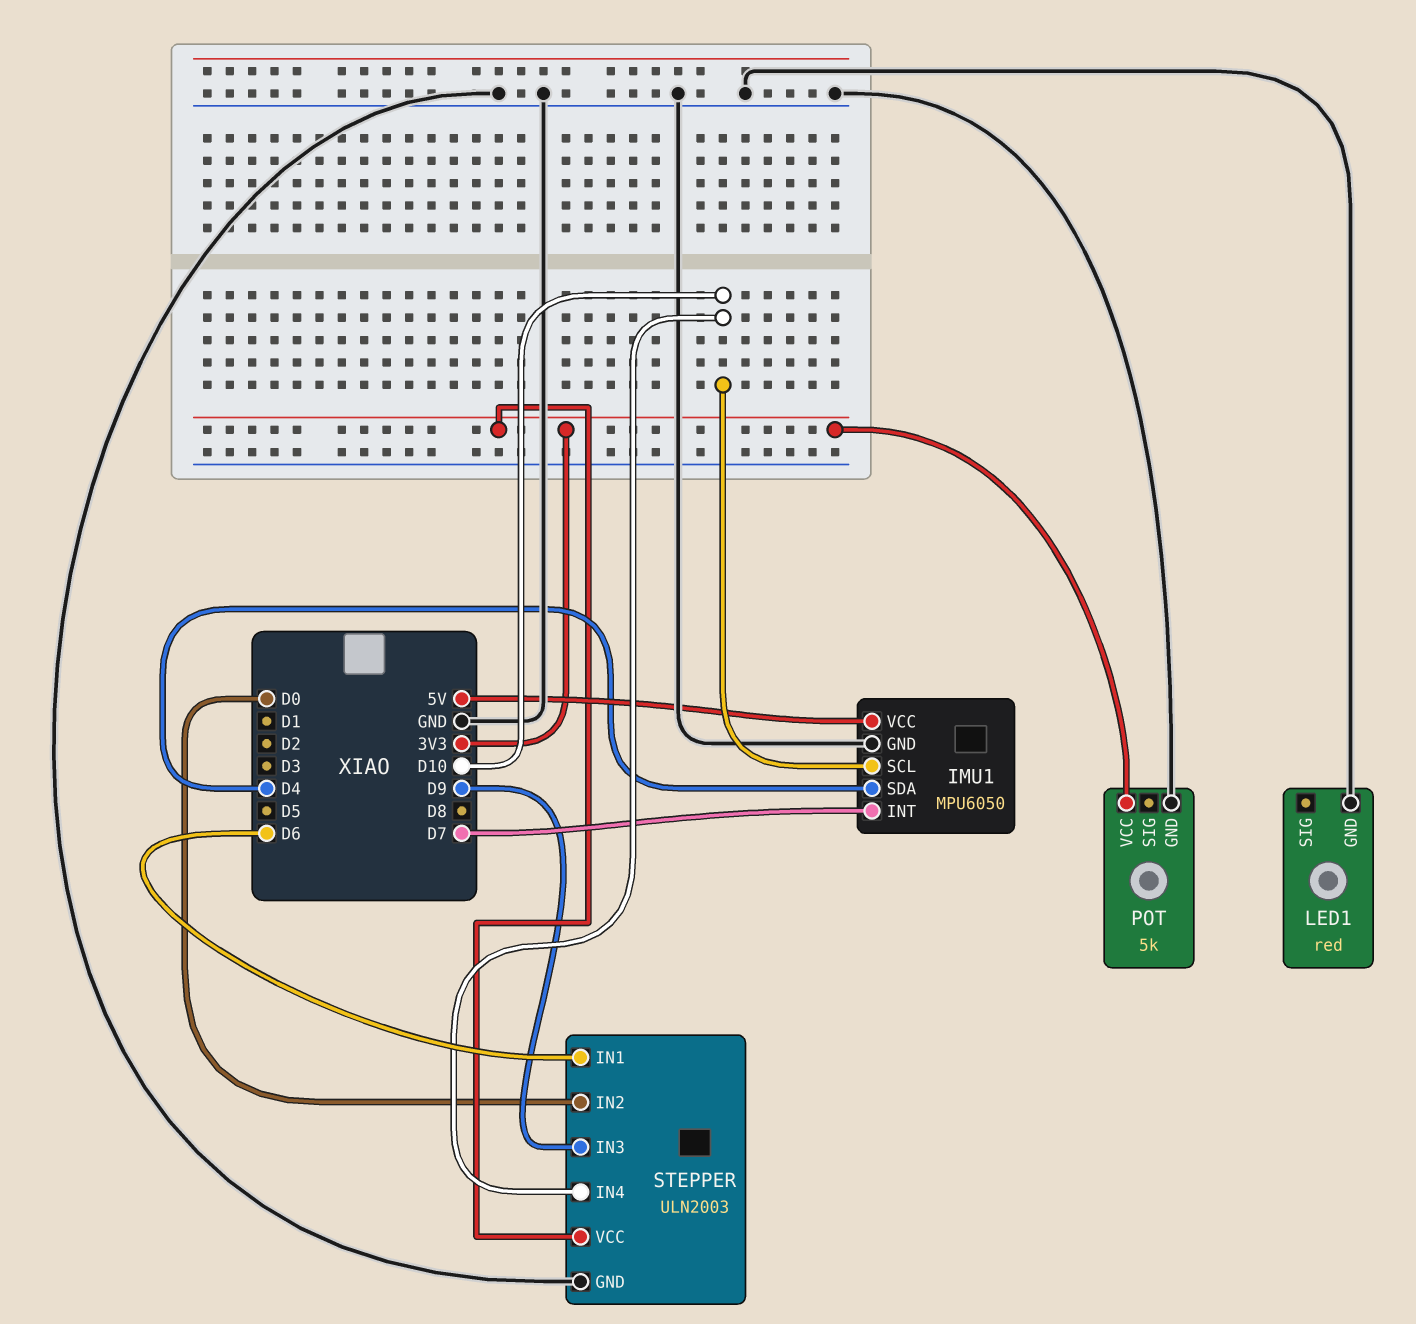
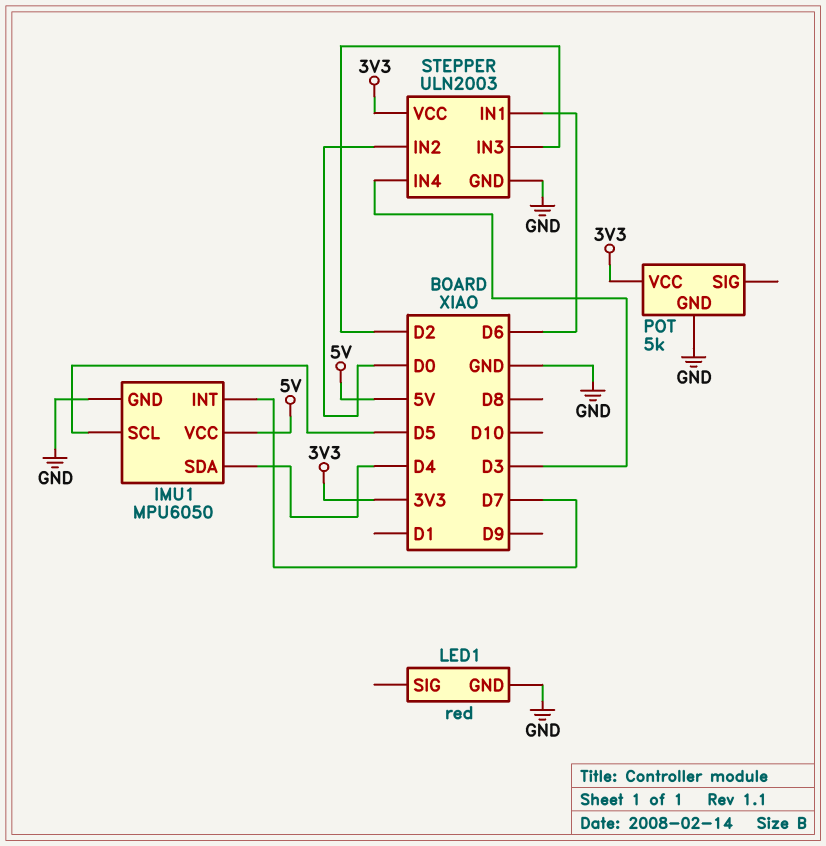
IMU1 pin SCL: D10 -> D5
STEPPER pin IN3: D9 -> D2
STEPPER pin IN4: D10 -> D3

